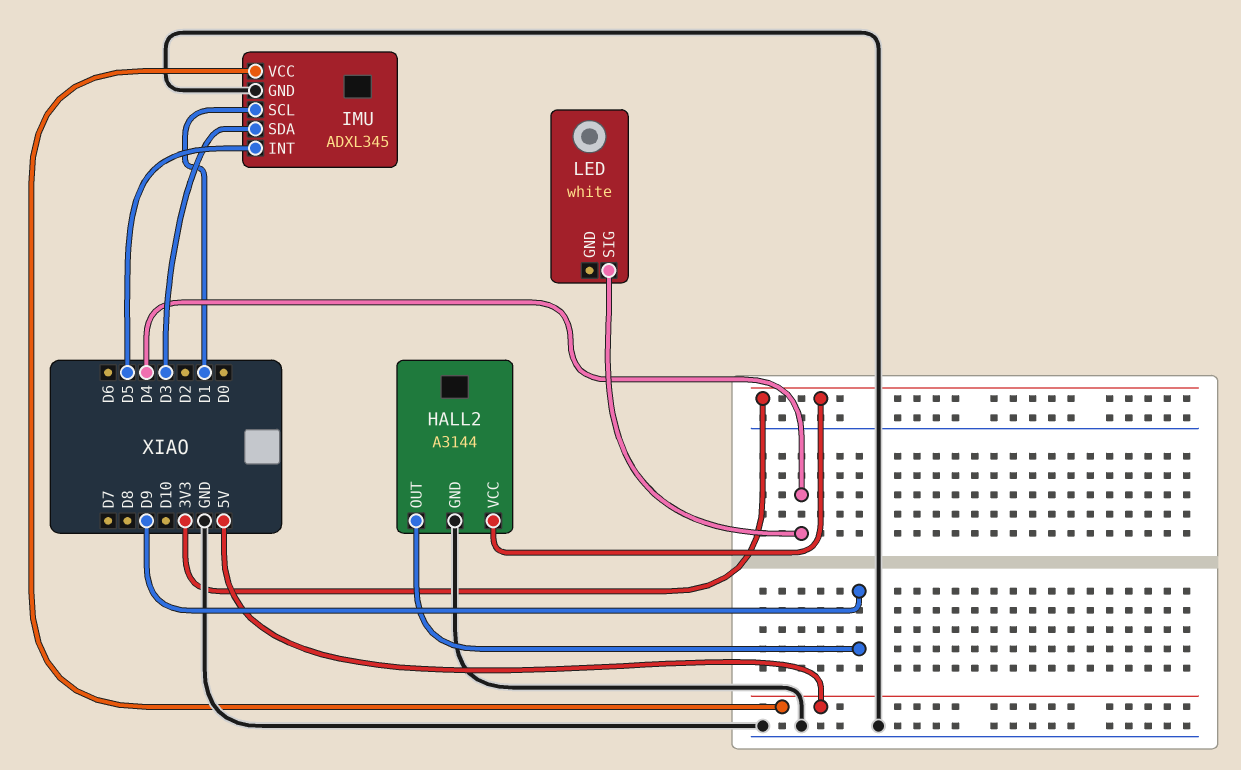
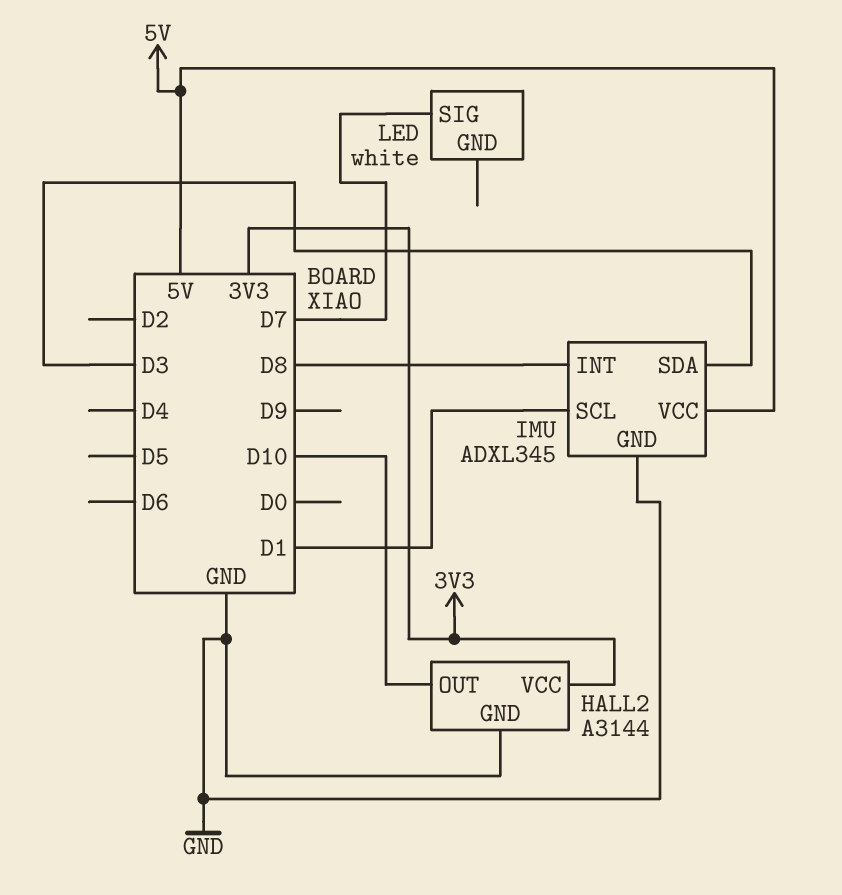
HALL2 pin OUT: D9 -> D10
IMU pin INT: D5 -> D8
LED pin SIG: D4 -> D7

